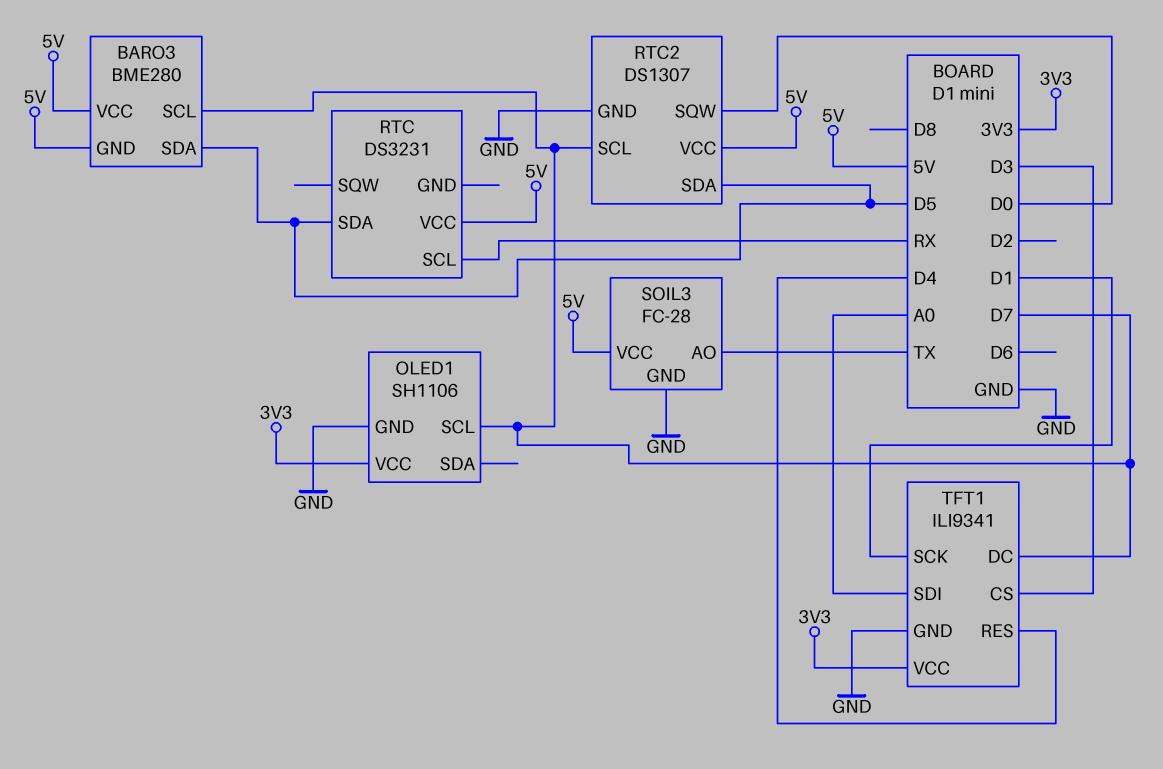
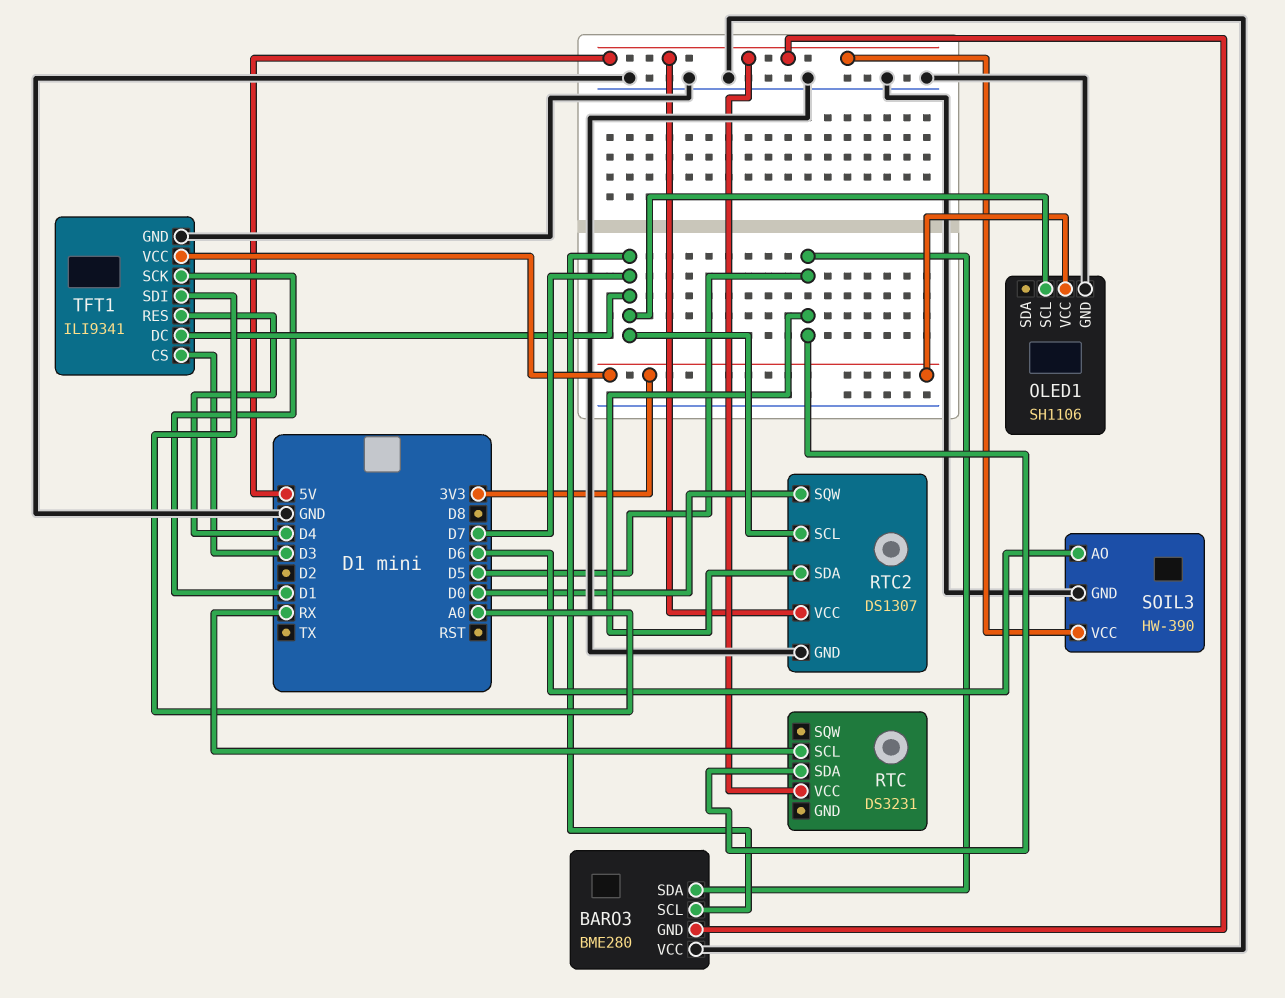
BARO3 pin VCC: 5V -> GND
SOIL3: FC-28 -> HW-390
SOIL3 pin AO: TX -> D6

